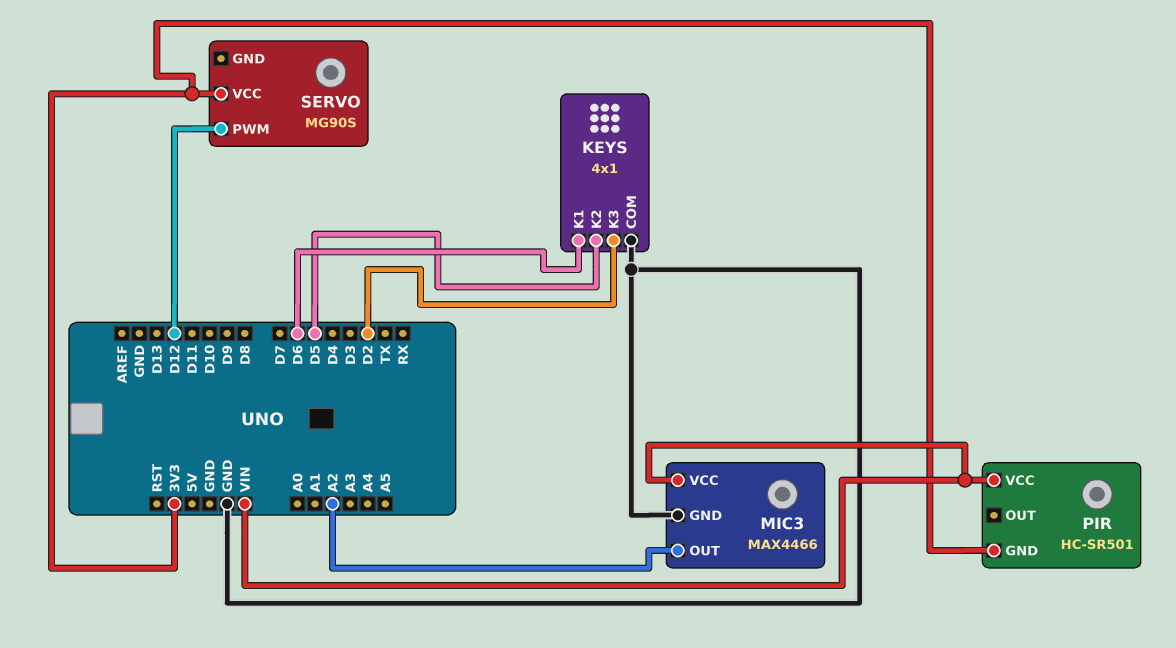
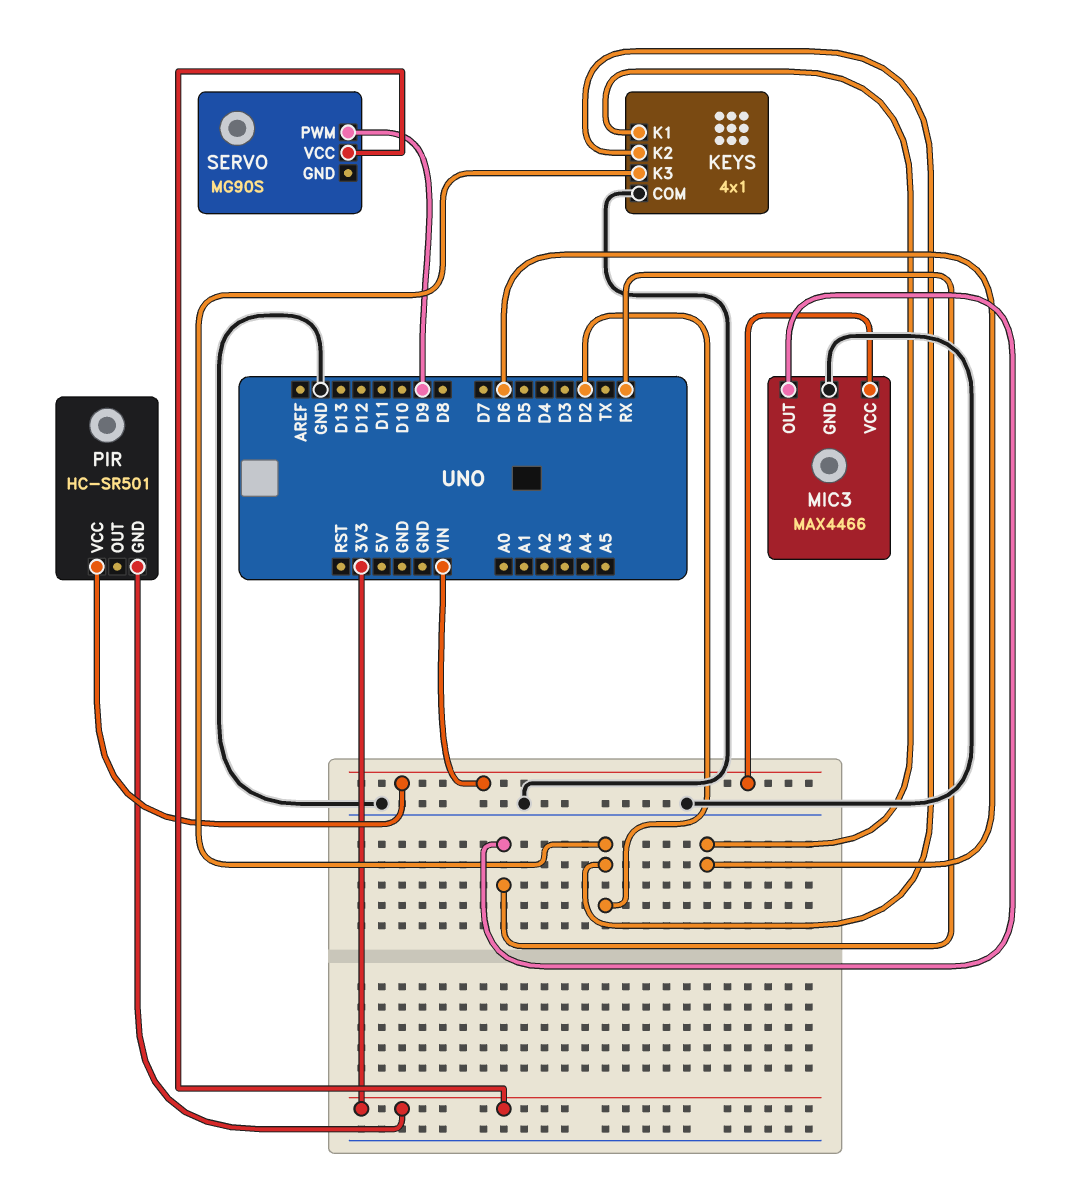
KEYS pin K2: D5 -> D2
MIC3 pin OUT: A2 -> RX
SERVO pin PWM: D12 -> D9

